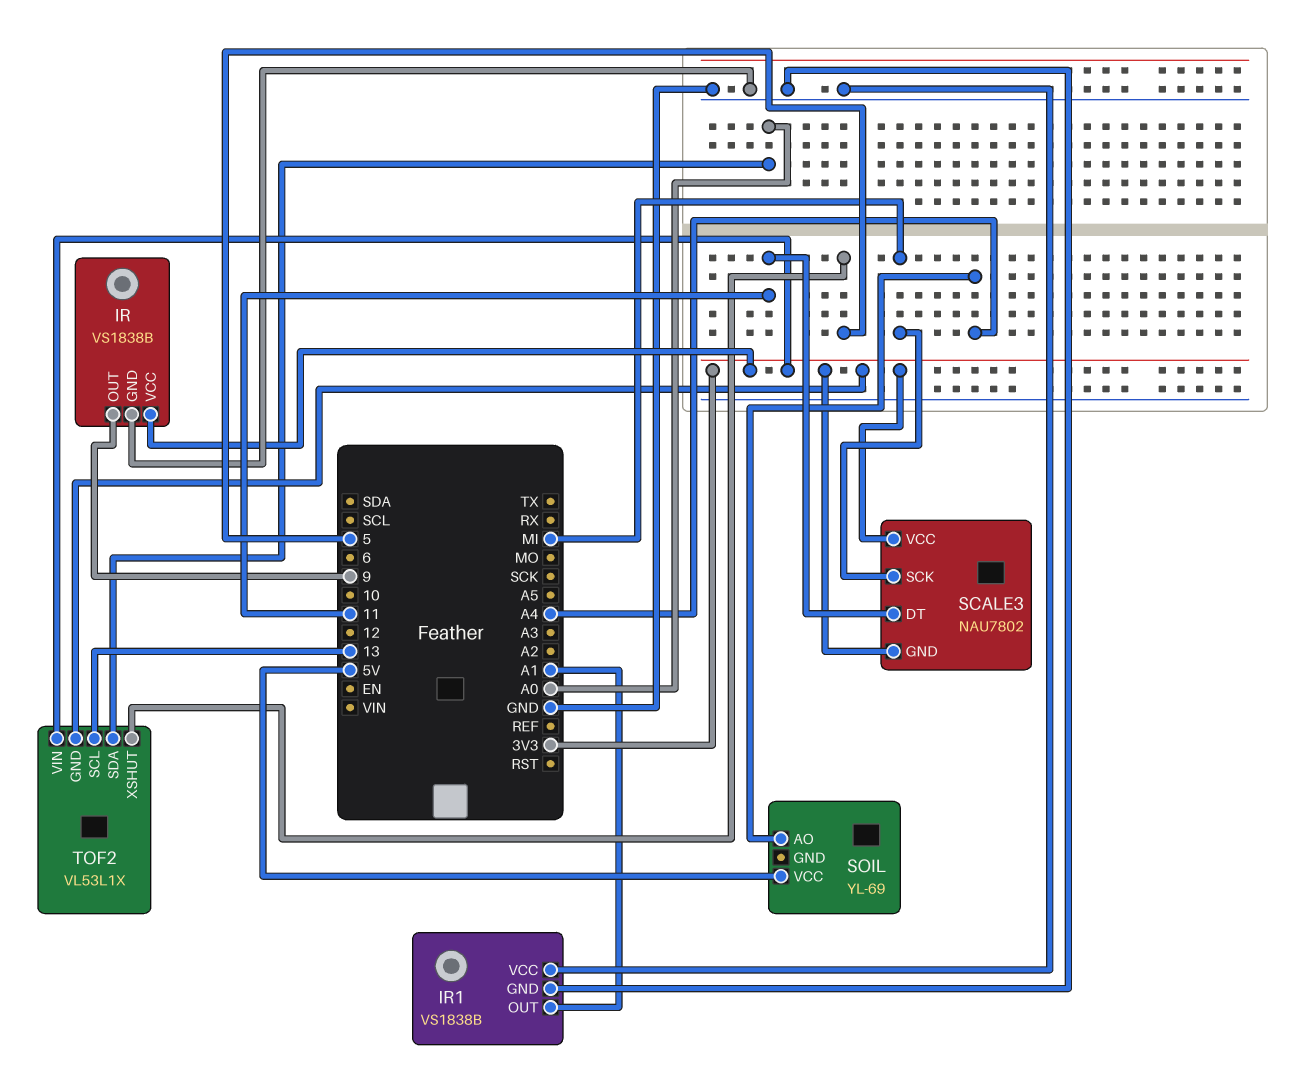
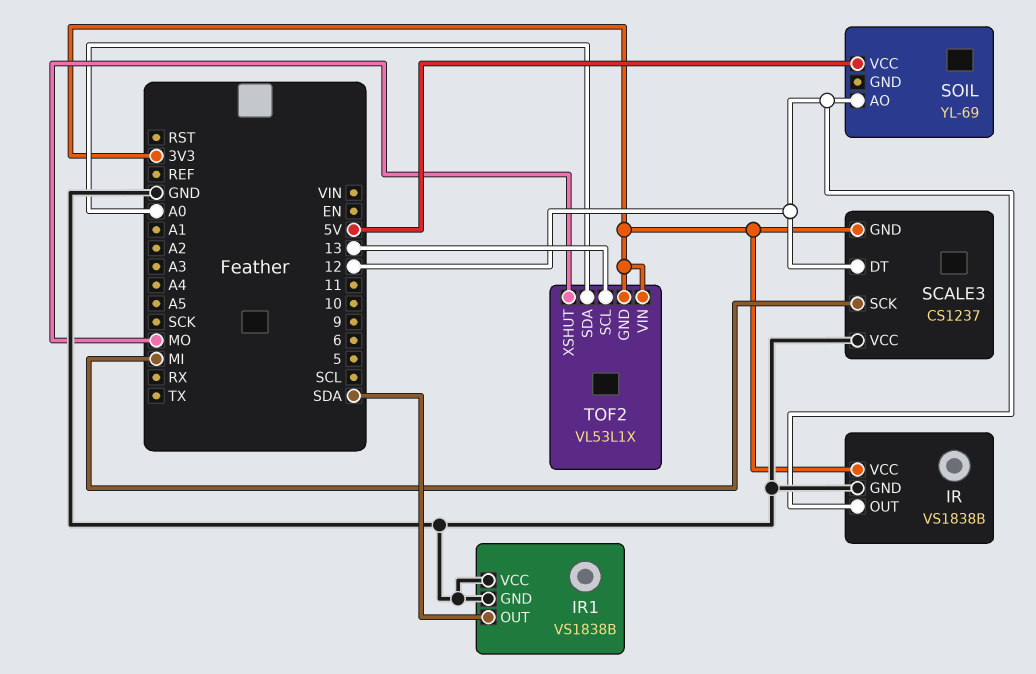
IR pin OUT: 9 -> 12
IR1 pin OUT: A1 -> SDA
SCALE3: NAU7802 -> CS1237
SCALE3 pin DT: 11 -> 12
SCALE3 pin VCC: 3V3 -> GND
SOIL pin AO: A4 -> 12
TOF2 pin XSHUT: 5 -> MO

